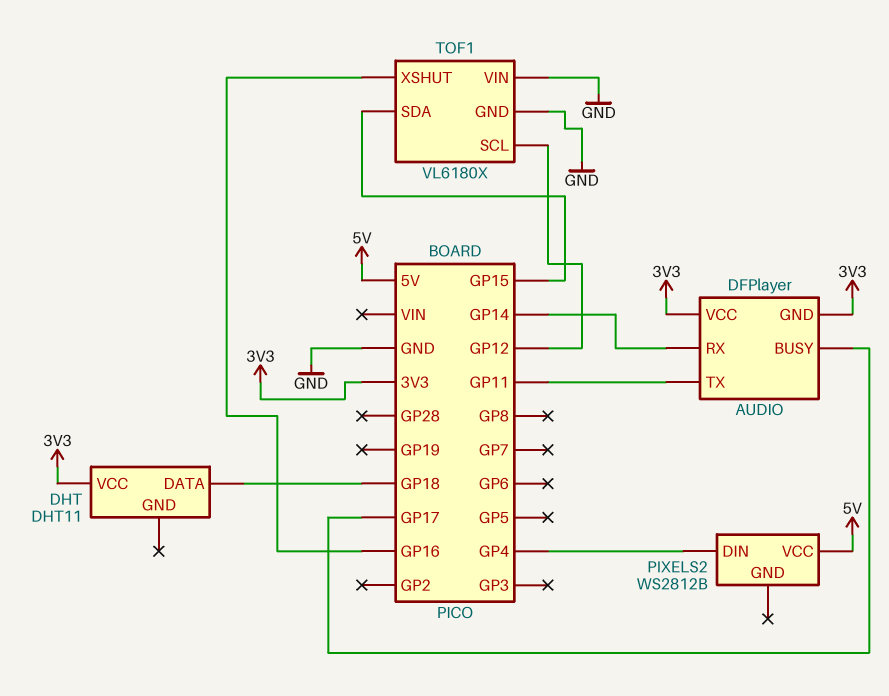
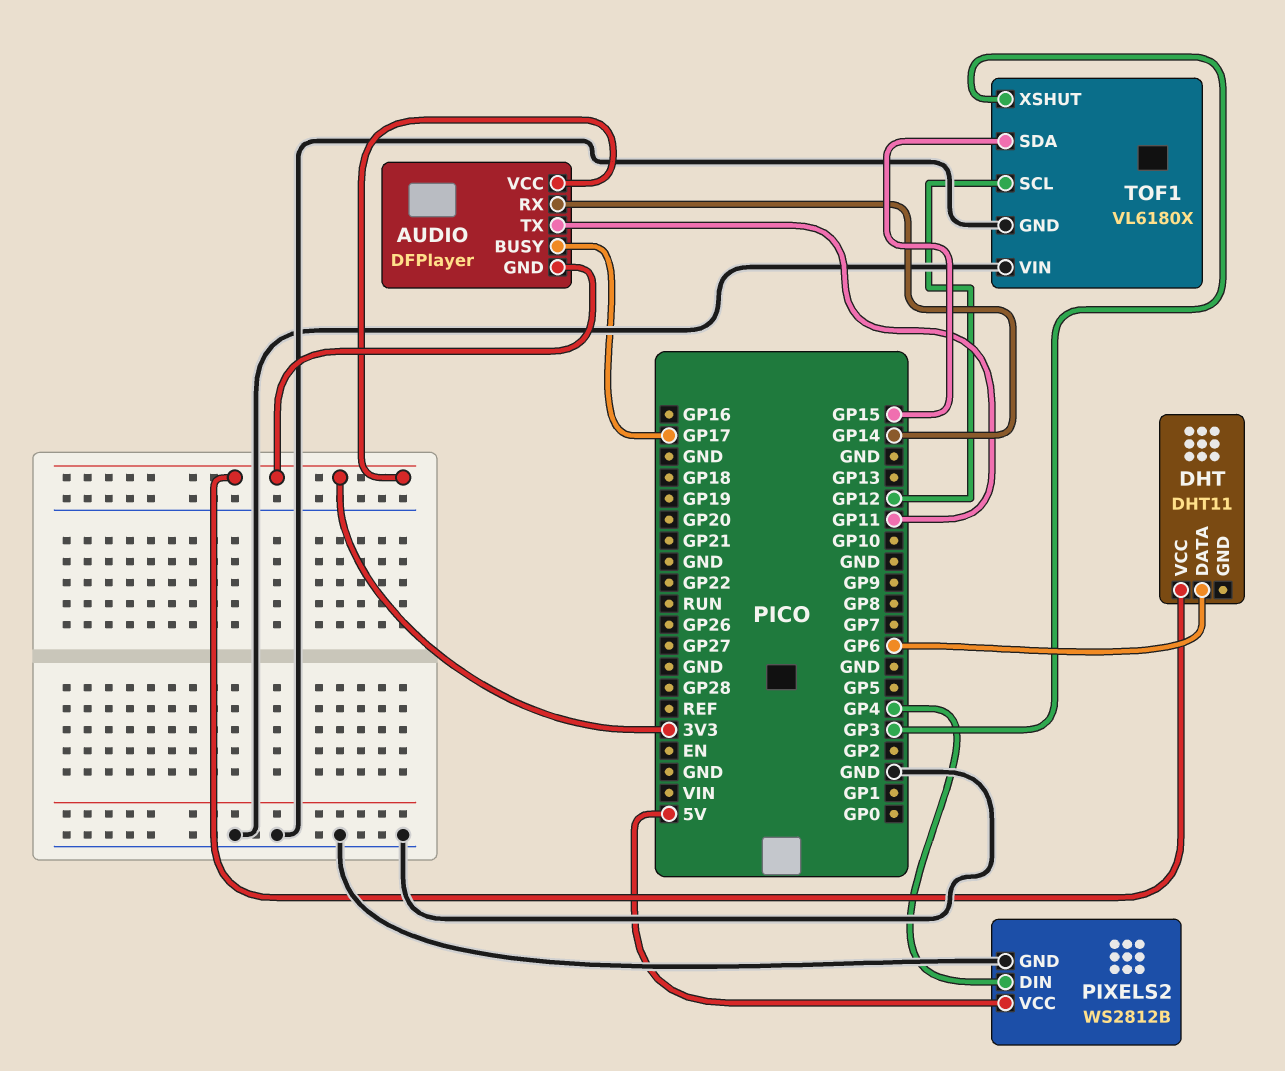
DHT pin DATA: GP18 -> GP6
PIXELS2 pin GND: none -> GND
TOF1 pin XSHUT: GP16 -> GP3

